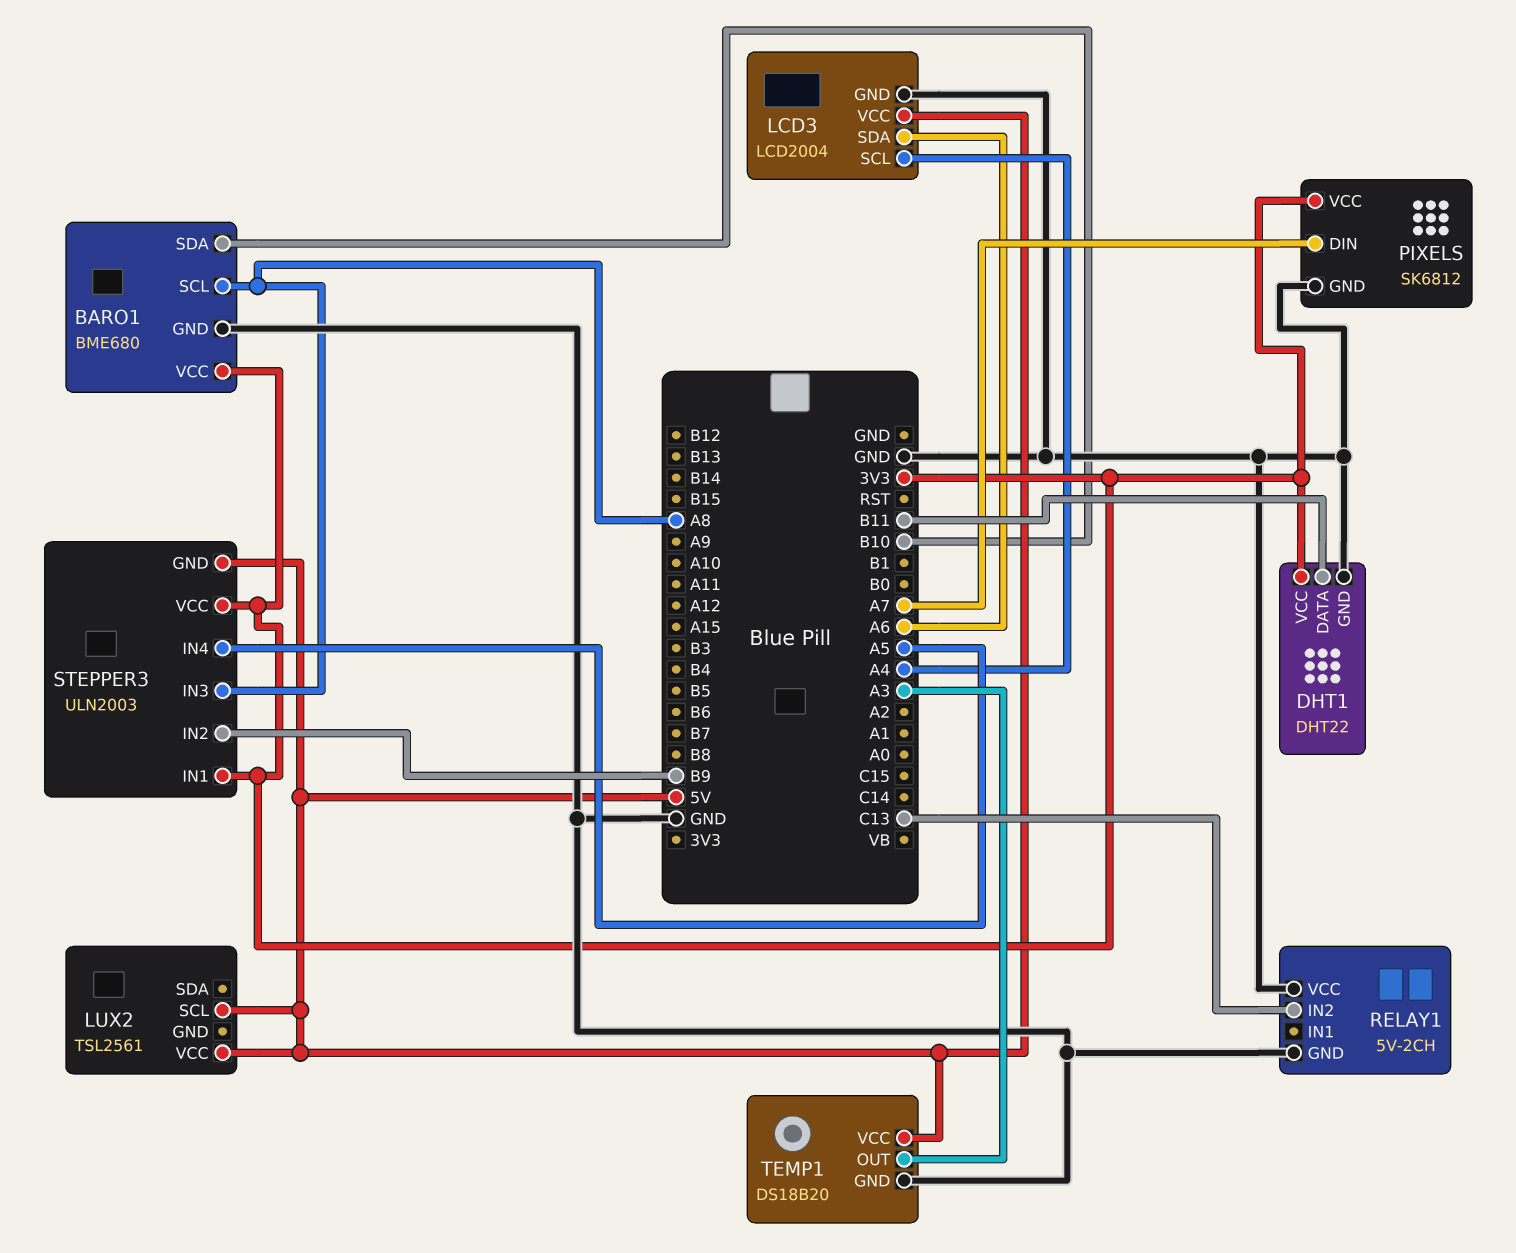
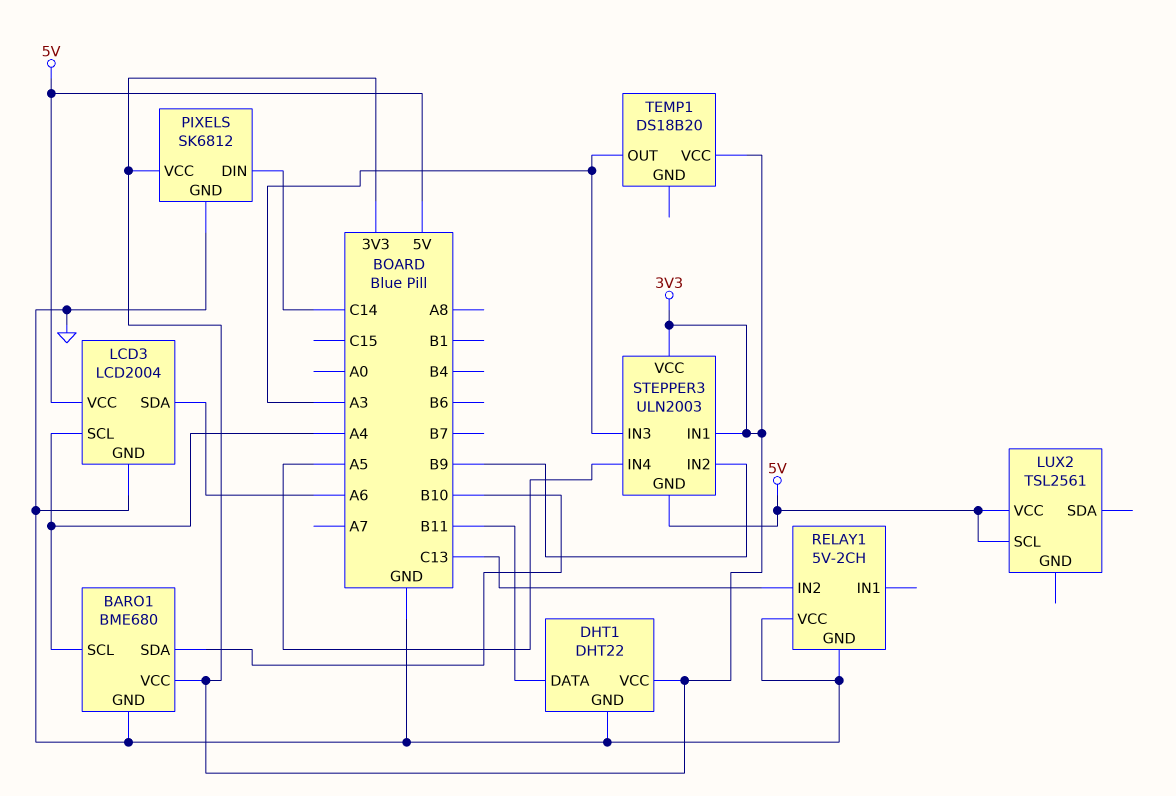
BARO1 pin SCL: A8 -> A4
PIXELS pin DIN: A7 -> C14
STEPPER3 pin IN3: A8 -> A3
TEMP1 pin GND: GND -> none
TEMP1 pin VCC: 5V -> 3V3

